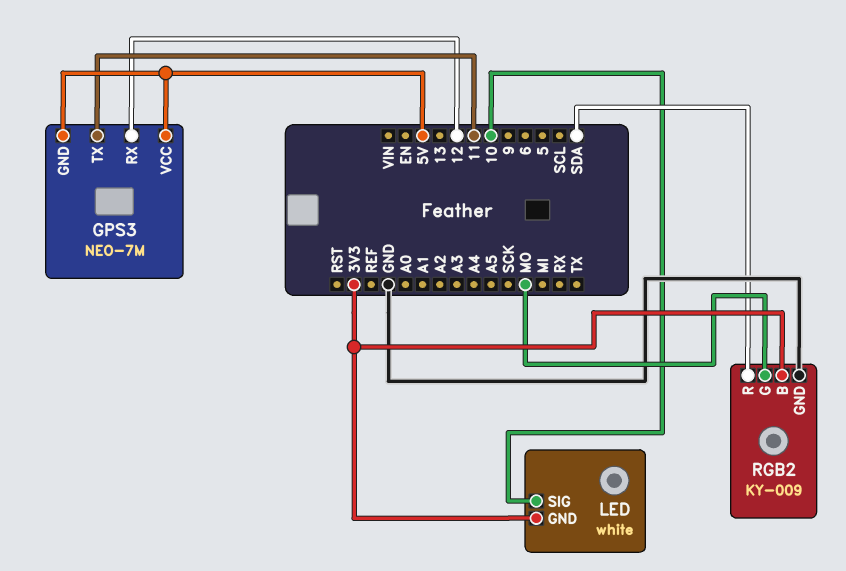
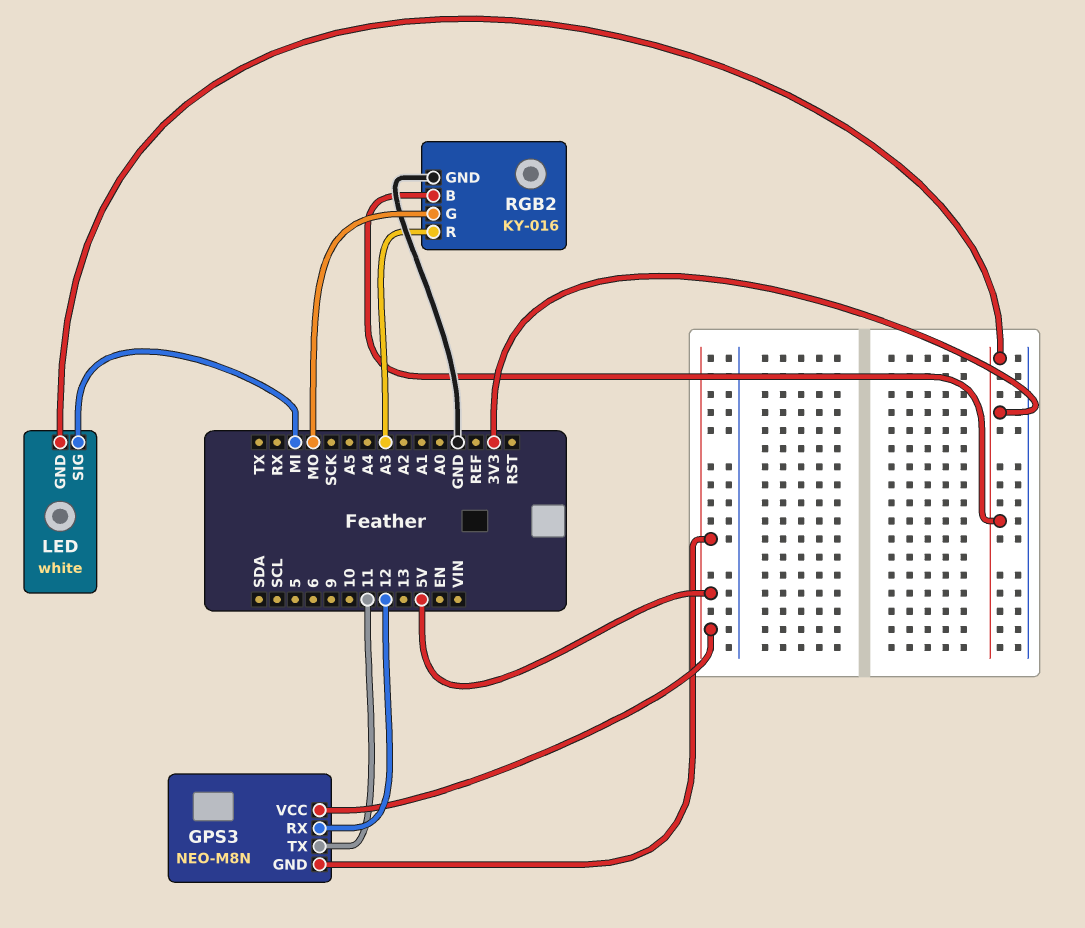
GPS3: NEO-7M -> NEO-M8N
LED pin SIG: 10 -> MI
RGB2: KY-009 -> KY-016
RGB2 pin R: SDA -> A3

